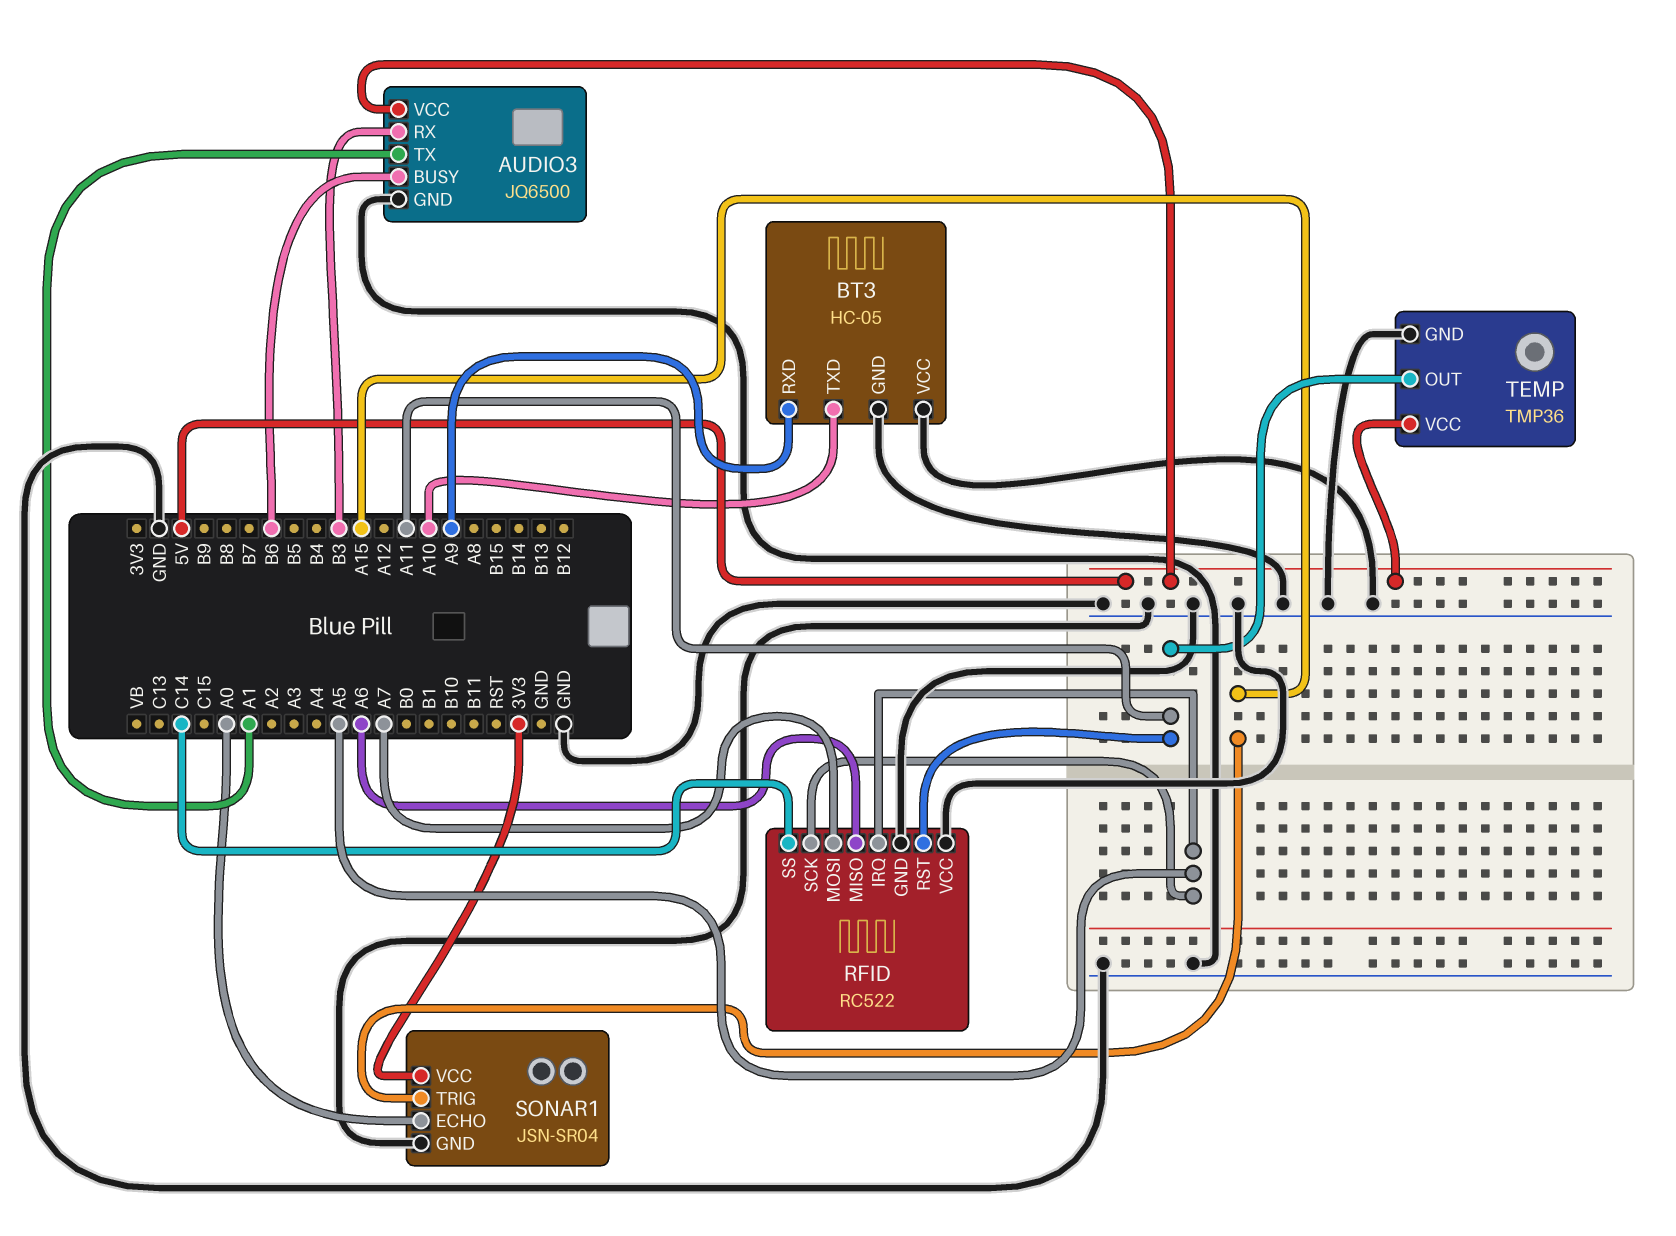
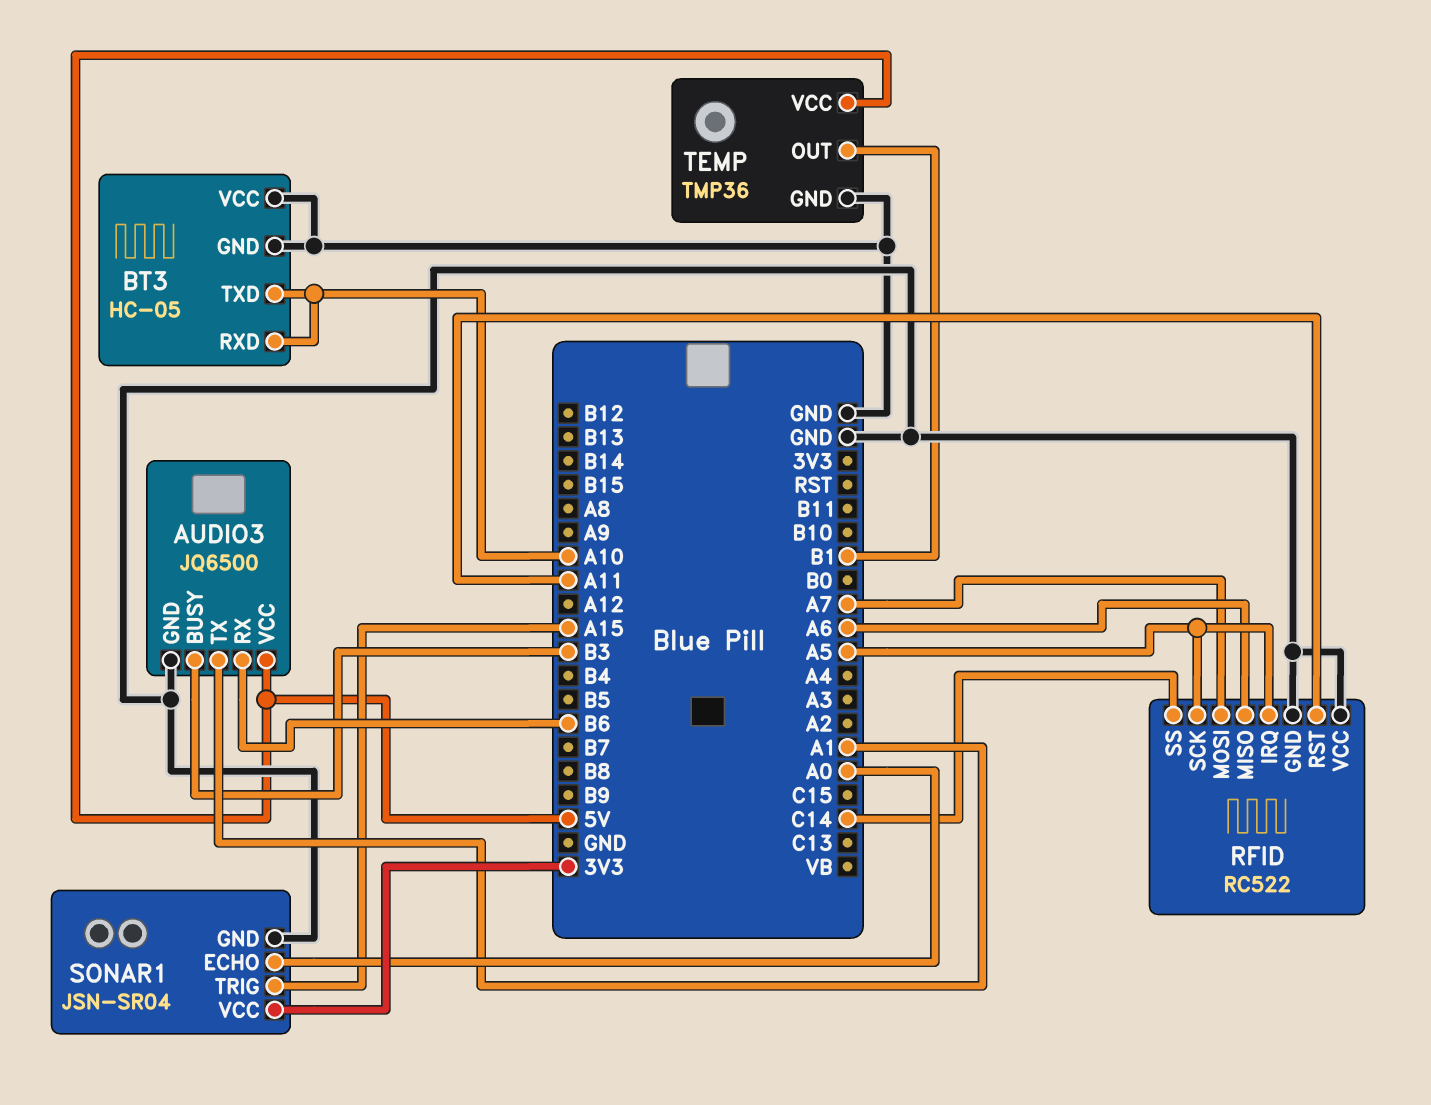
AUDIO3 pin BUSY: B6 -> B3
AUDIO3 pin RX: B3 -> B6
BT3 pin RXD: A9 -> A10
TEMP pin OUT: A11 -> B1

